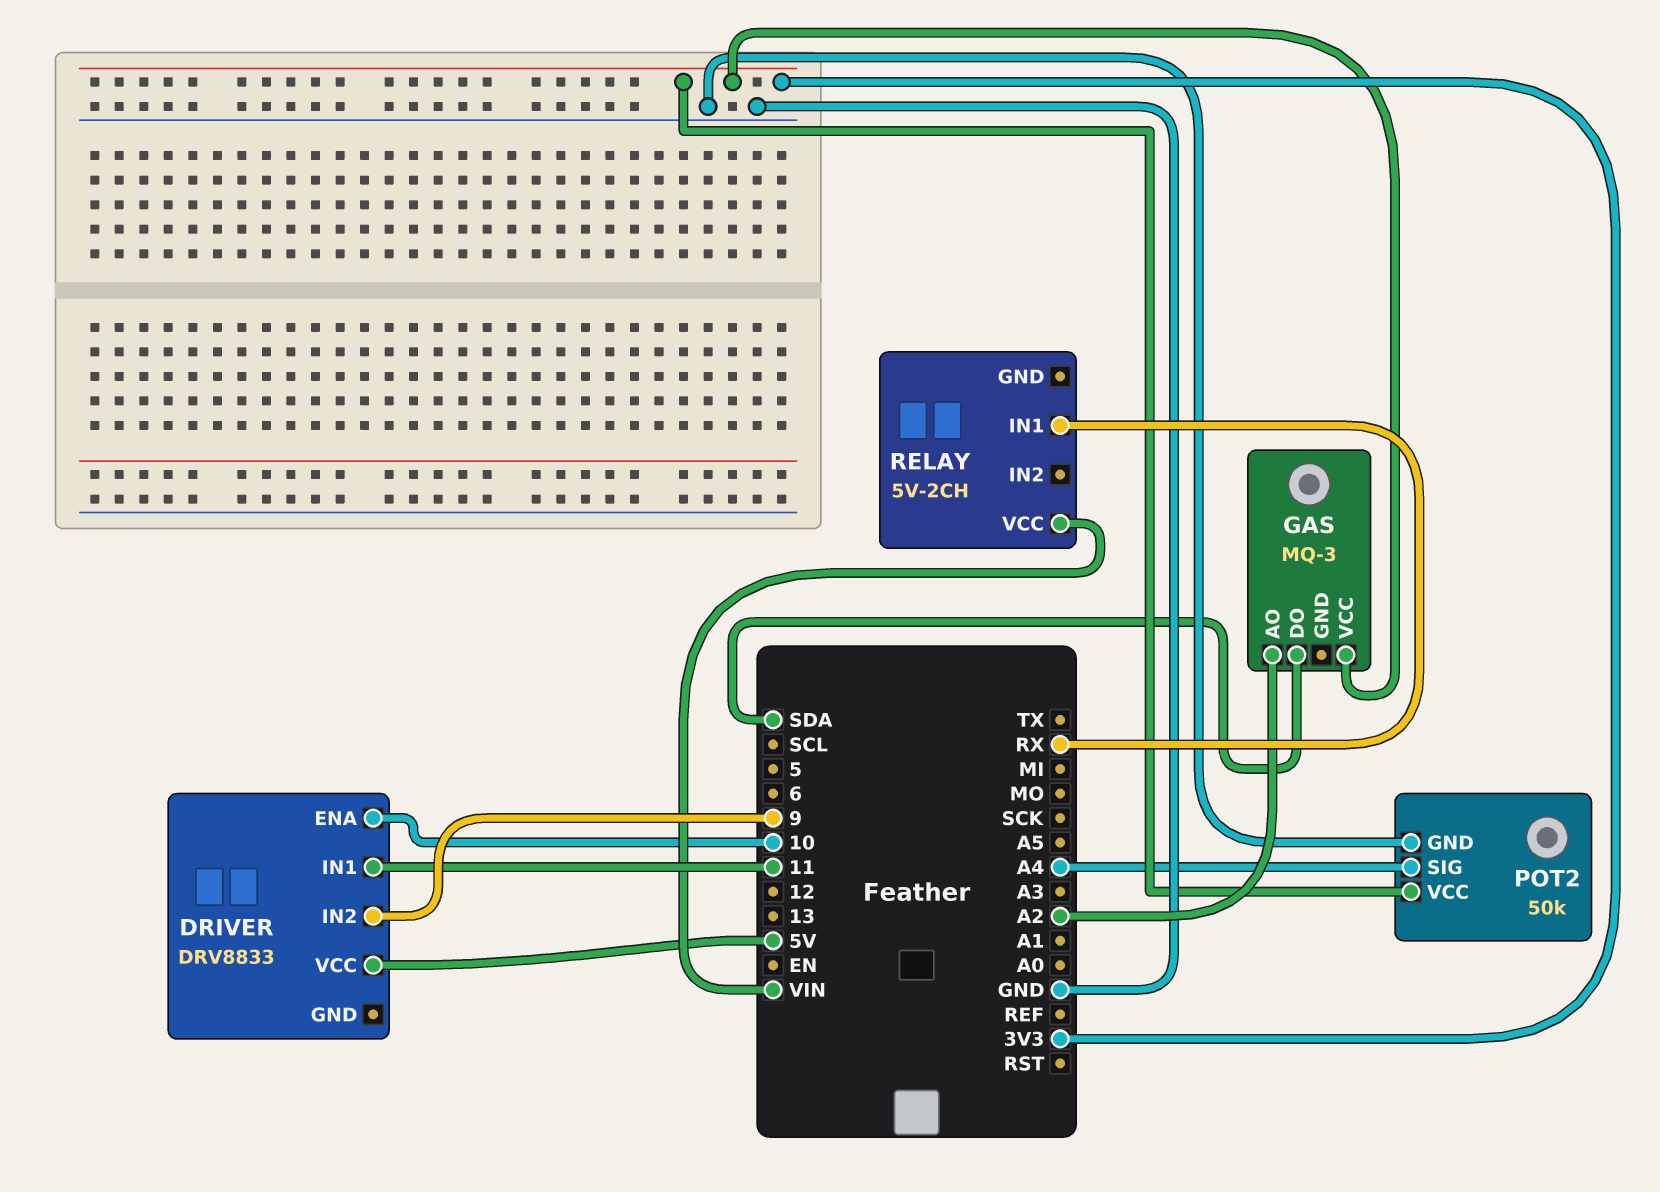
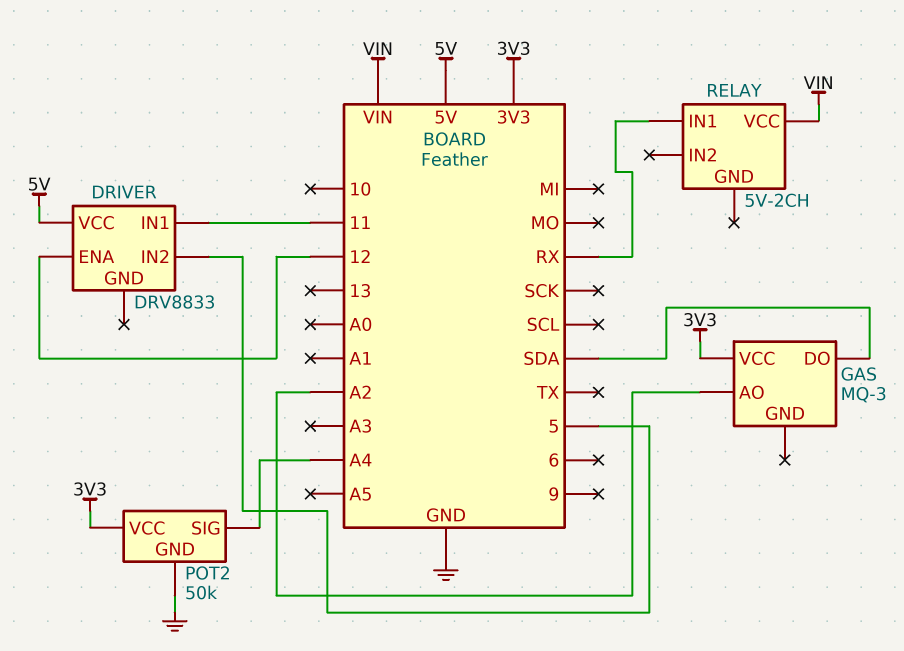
DRIVER pin ENA: 10 -> 12
DRIVER pin IN2: 9 -> 5

